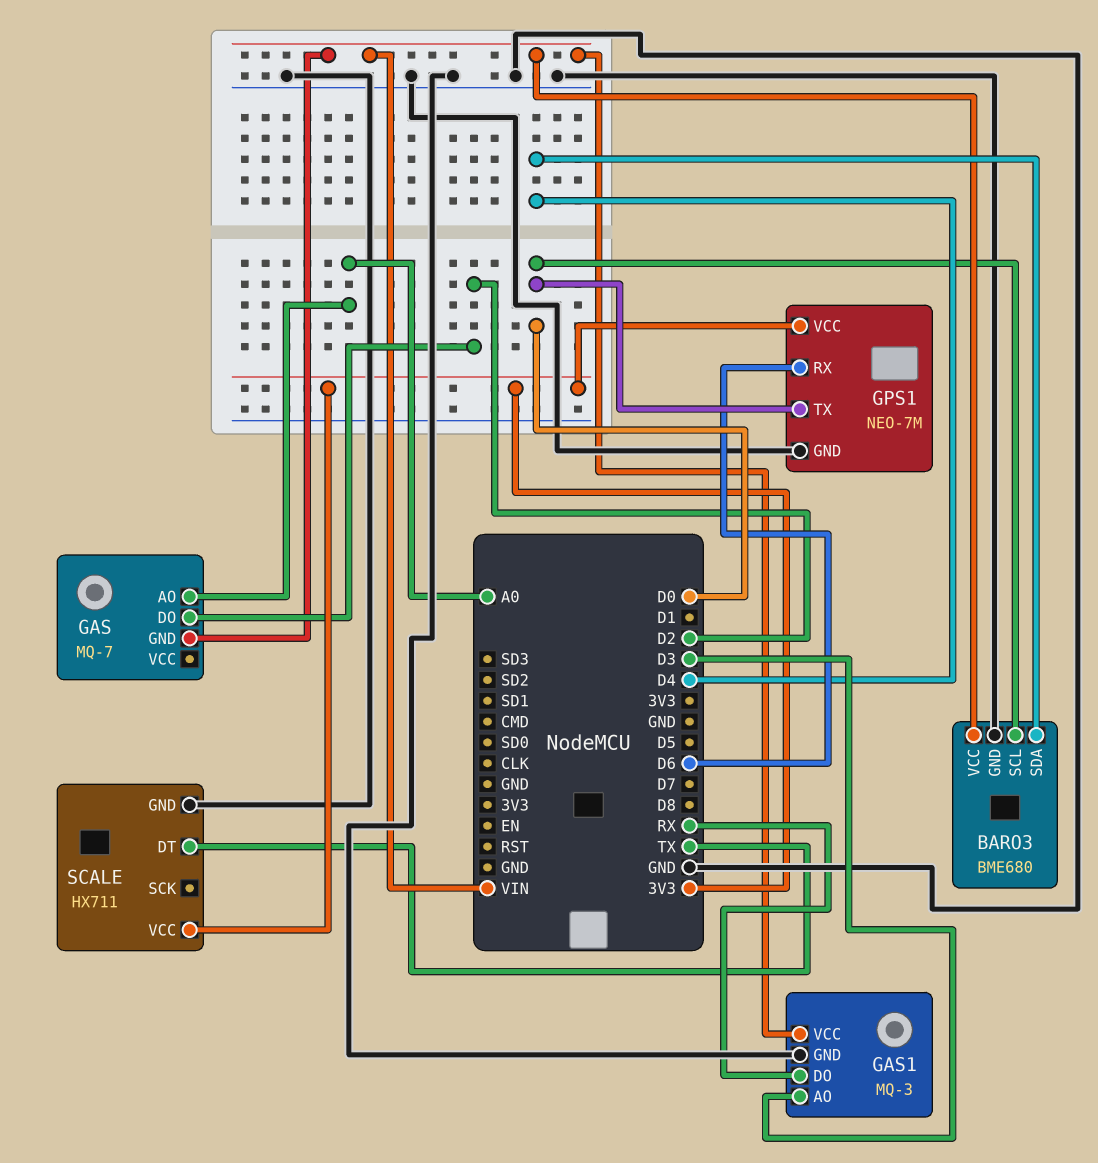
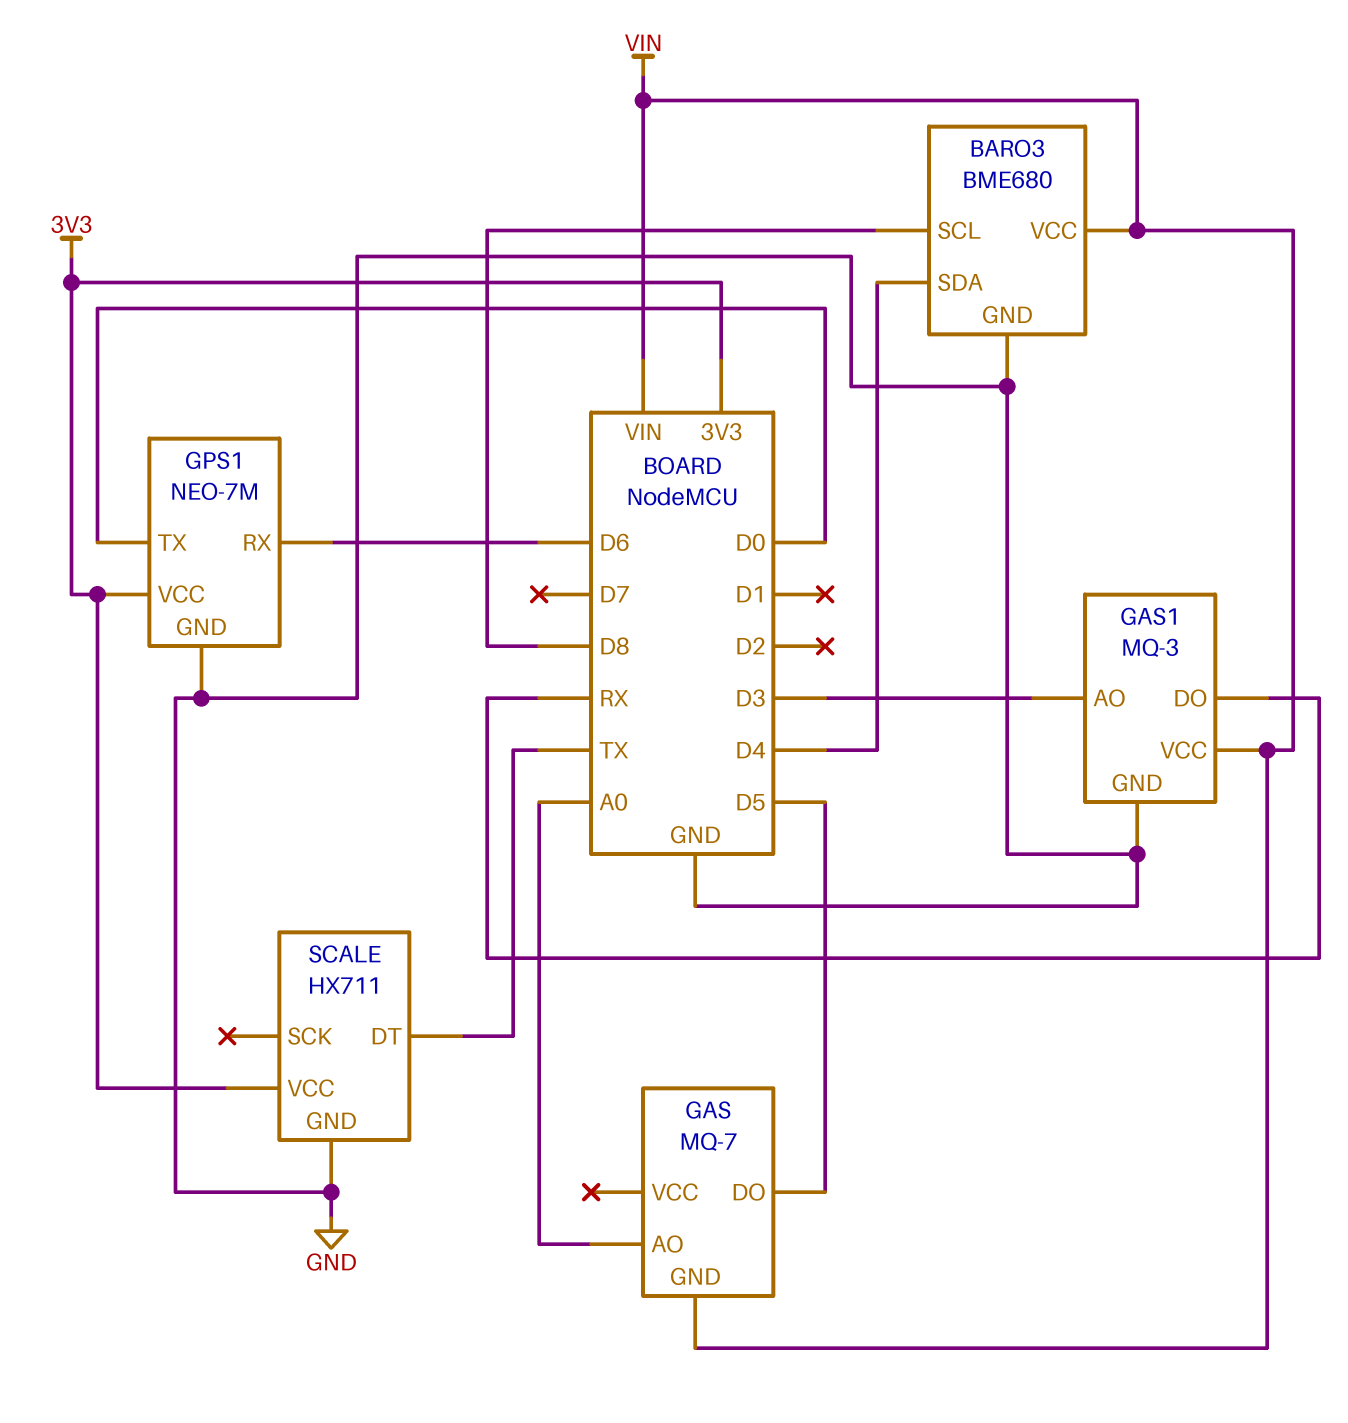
BARO3 pin SCL: D0 -> D8
GAS pin DO: D2 -> D5

